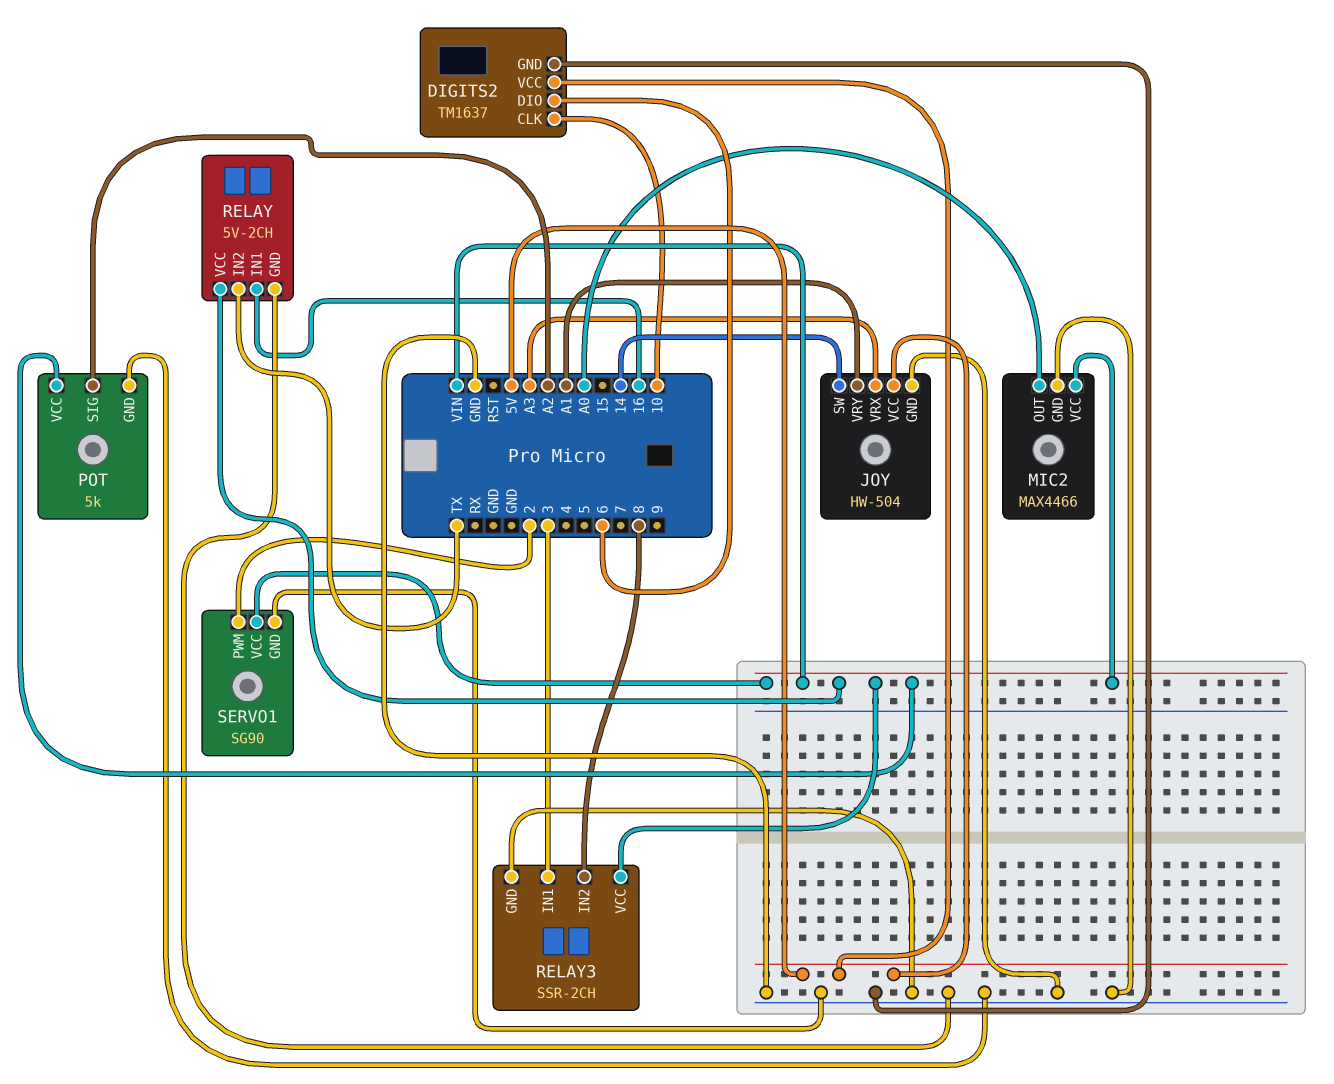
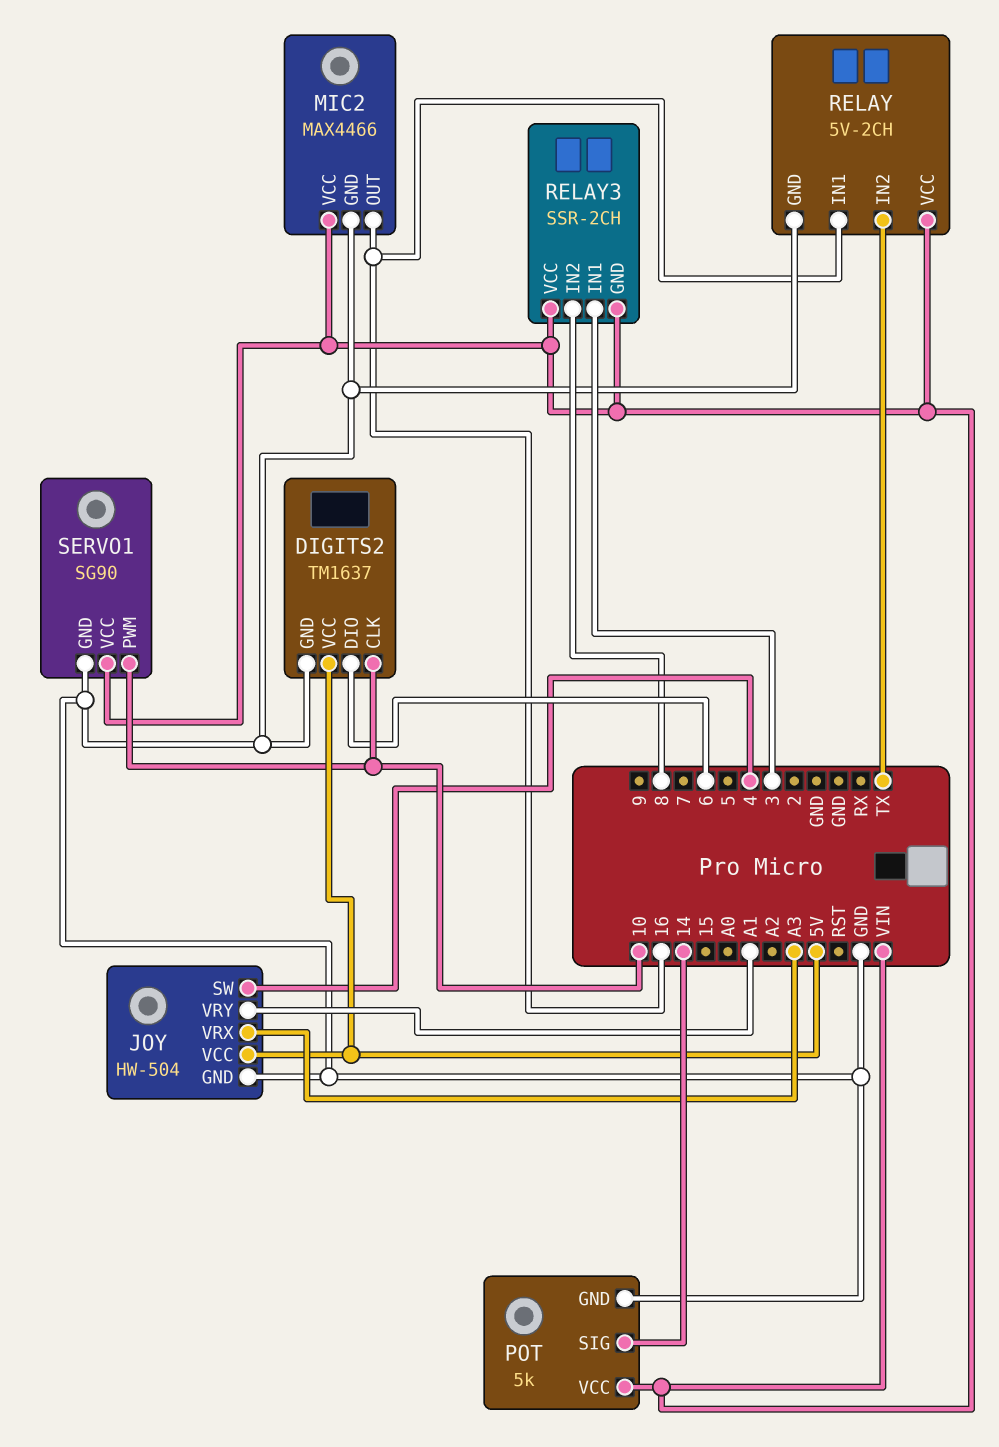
JOY pin SW: 14 -> 4
MIC2 pin OUT: A0 -> 16
POT pin SIG: A2 -> 14
RELAY3 pin GND: GND -> VIN
SERVO1 pin PWM: 2 -> 10

